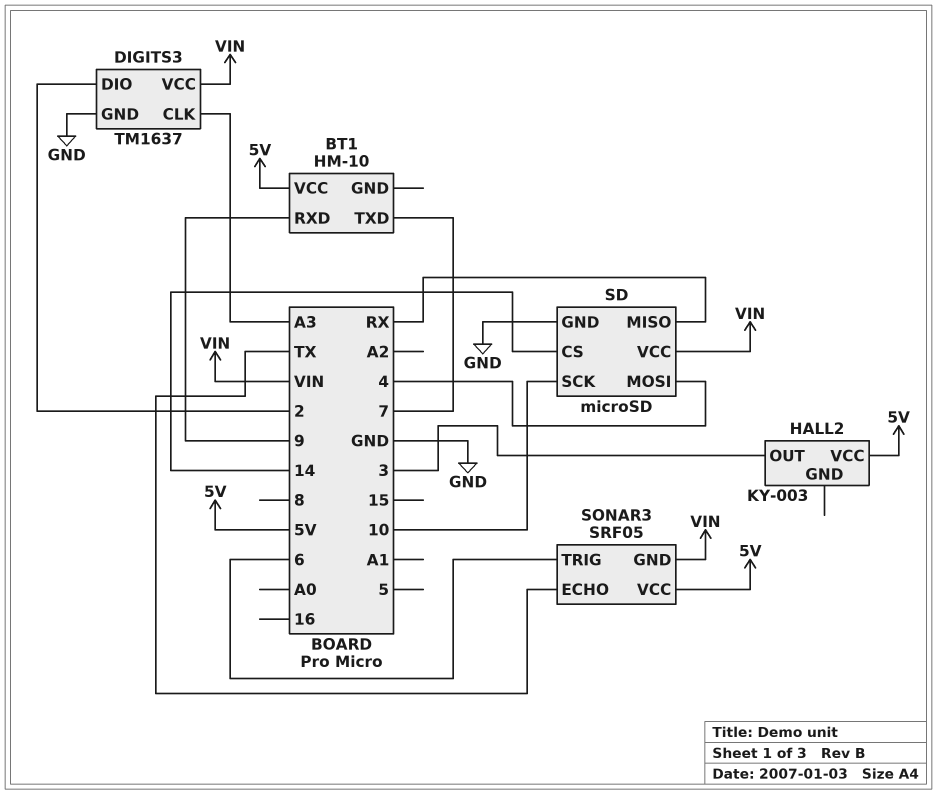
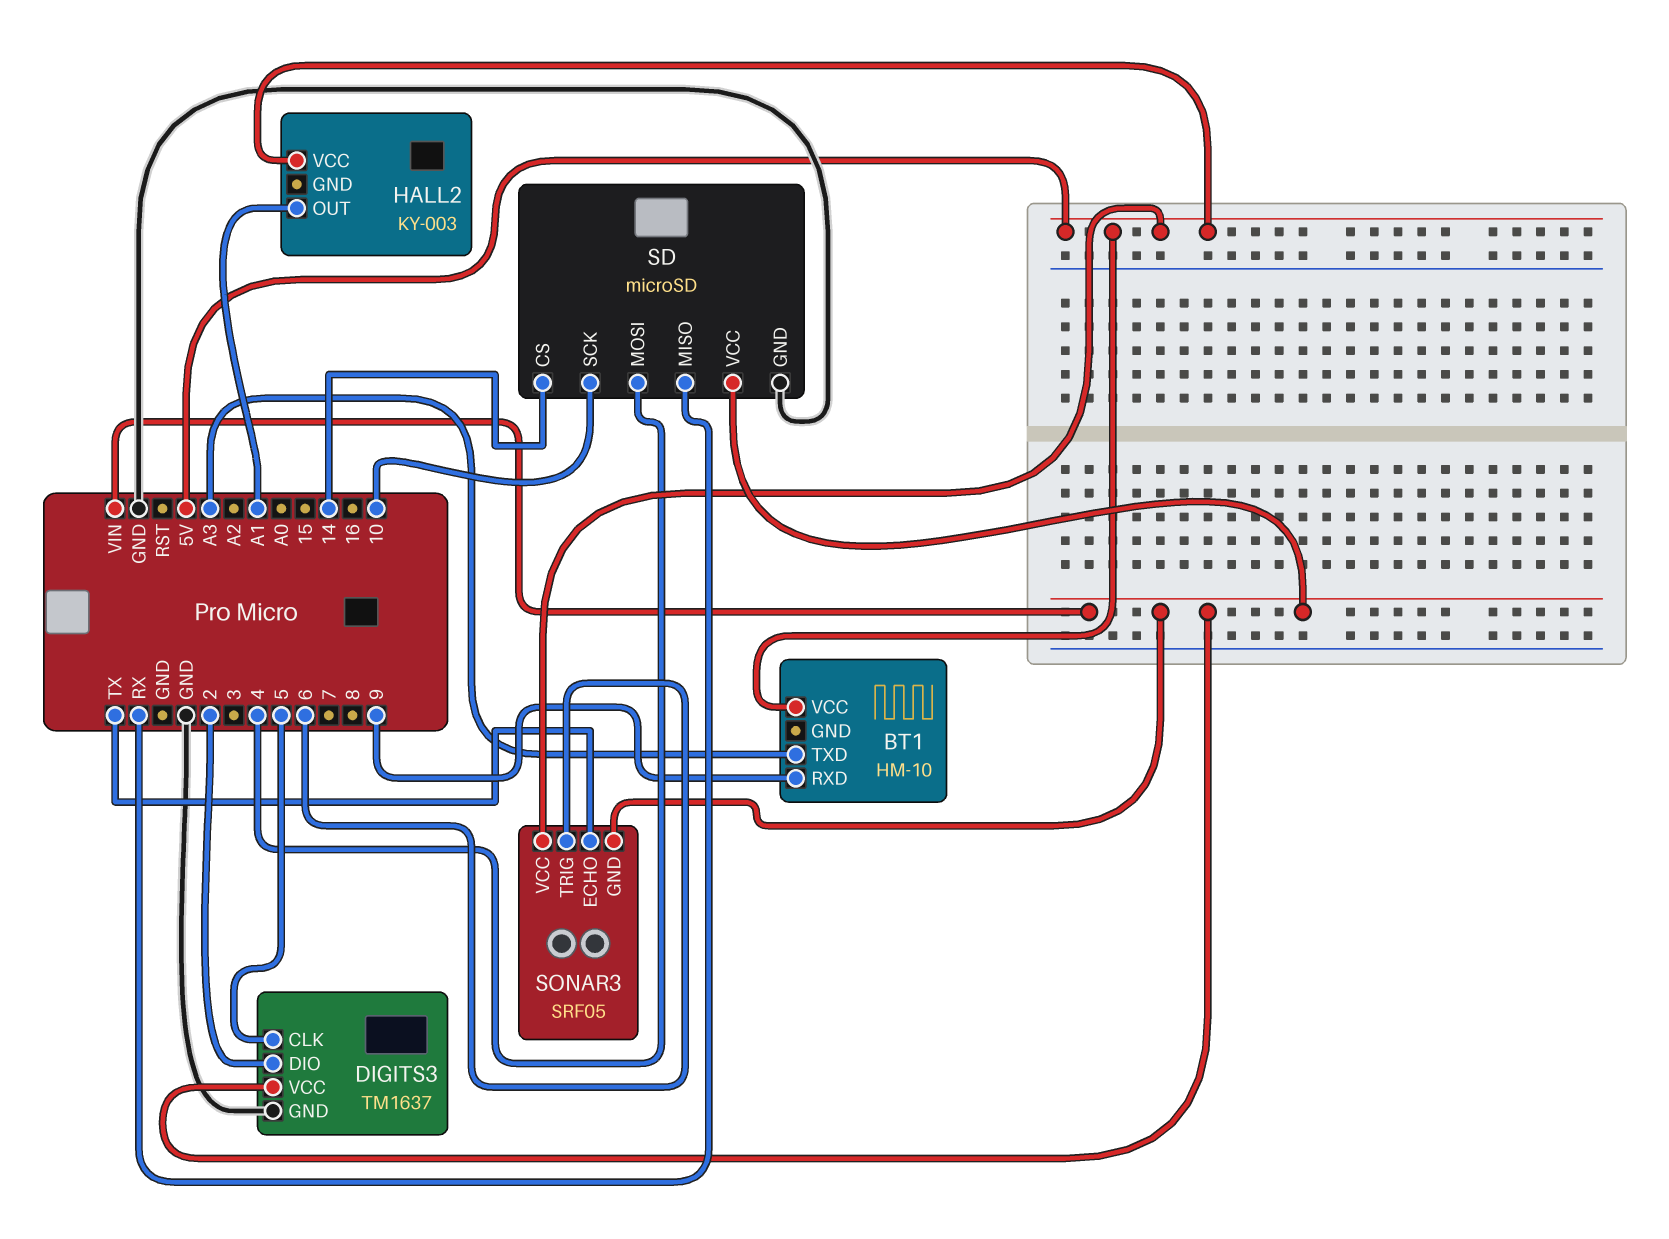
BT1 pin TXD: 7 -> A3
DIGITS3 pin CLK: A3 -> 5
HALL2 pin OUT: 3 -> A1

